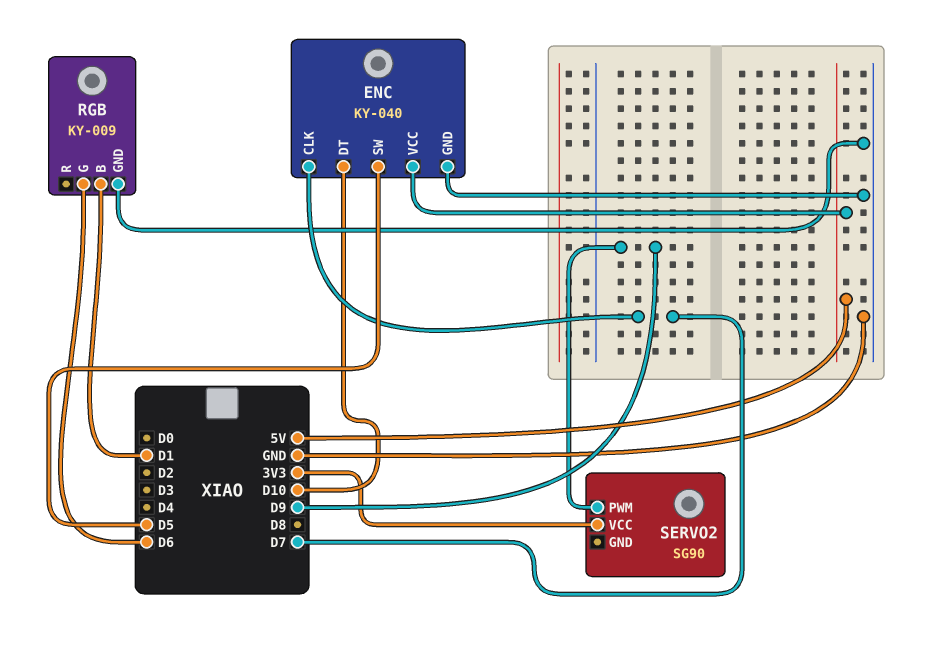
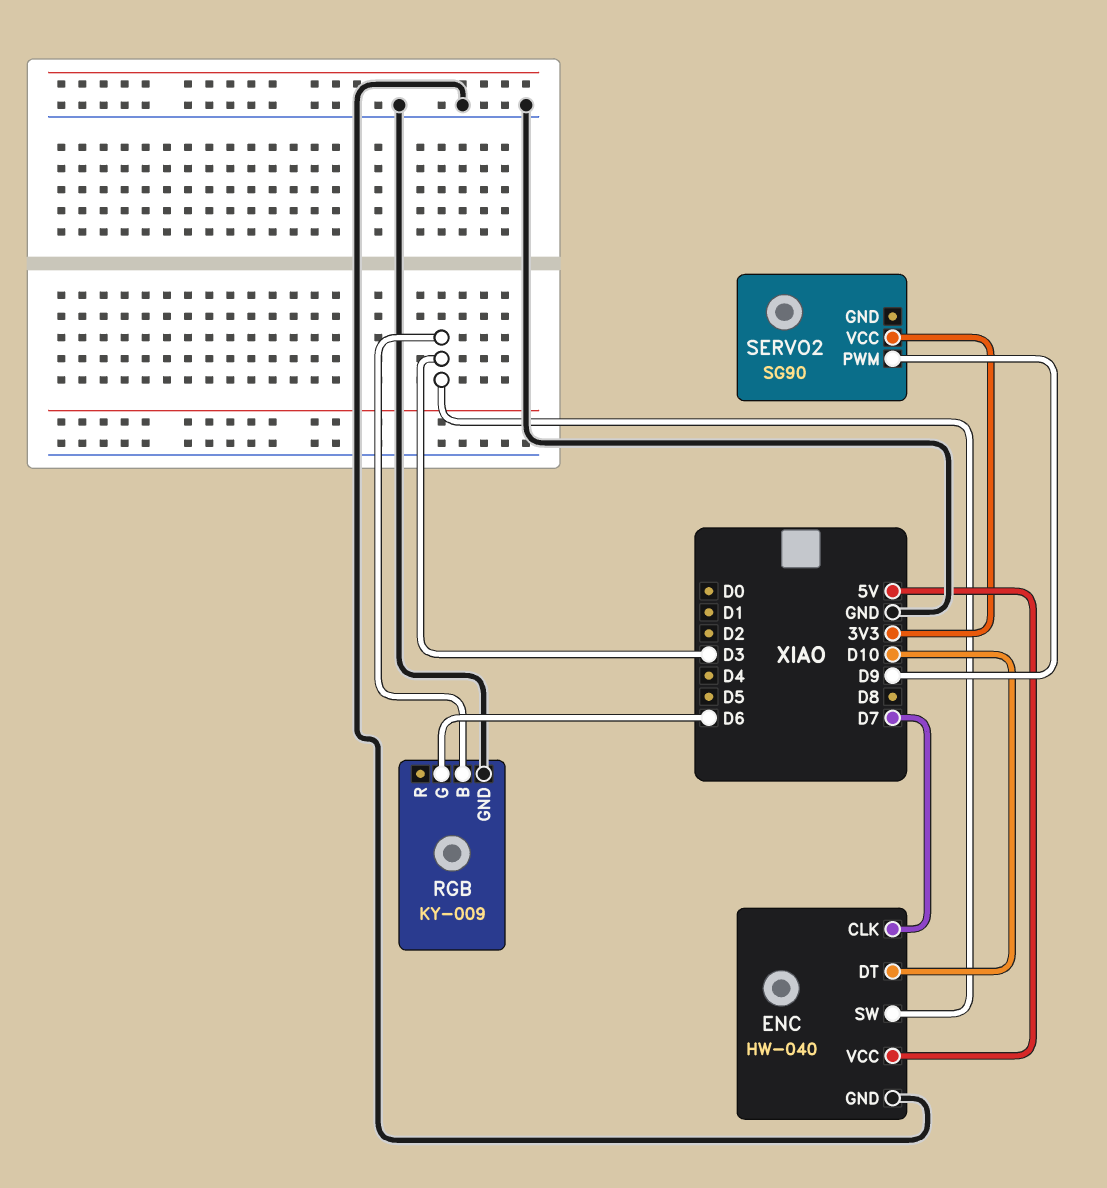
ENC: KY-040 -> HW-040
ENC pin SW: D5 -> D3
RGB pin B: D1 -> D3

